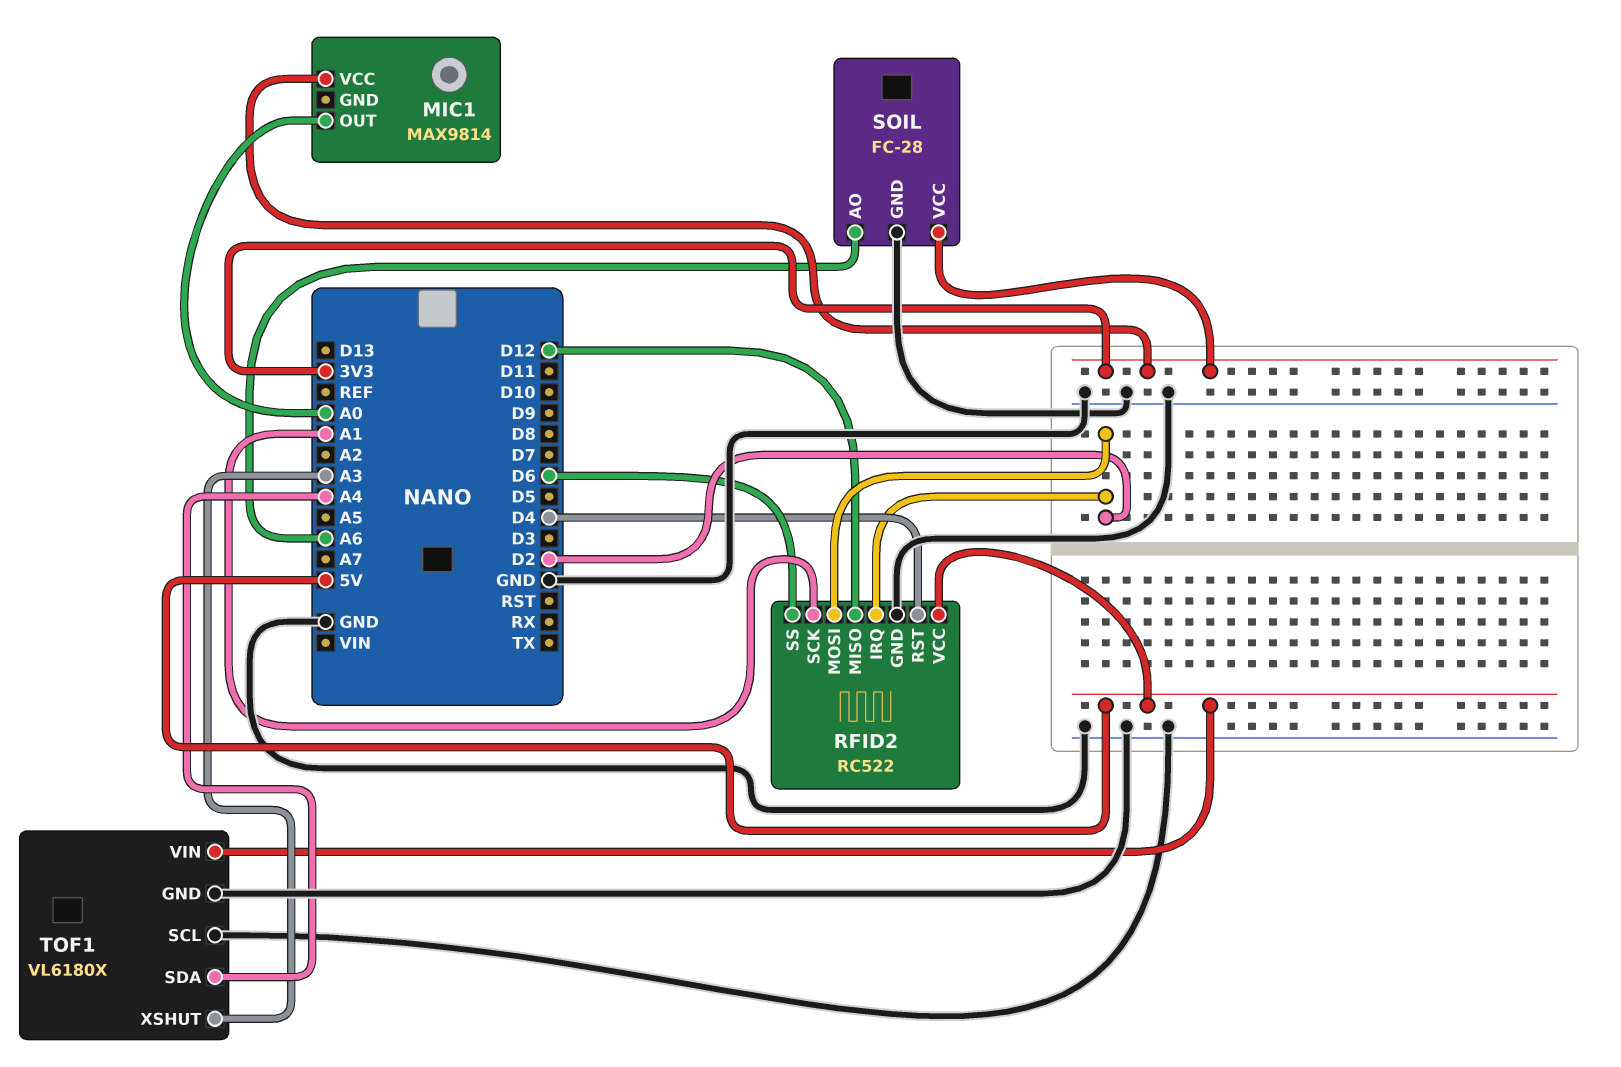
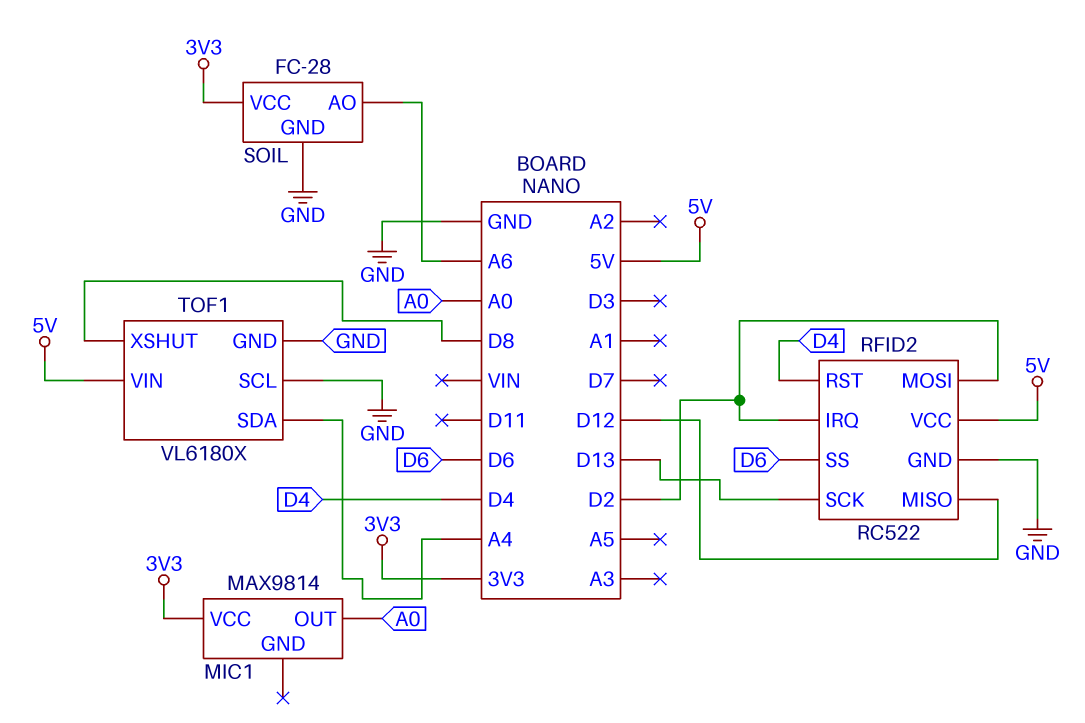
RFID2 pin SCK: A1 -> D13
TOF1 pin XSHUT: A3 -> D8

